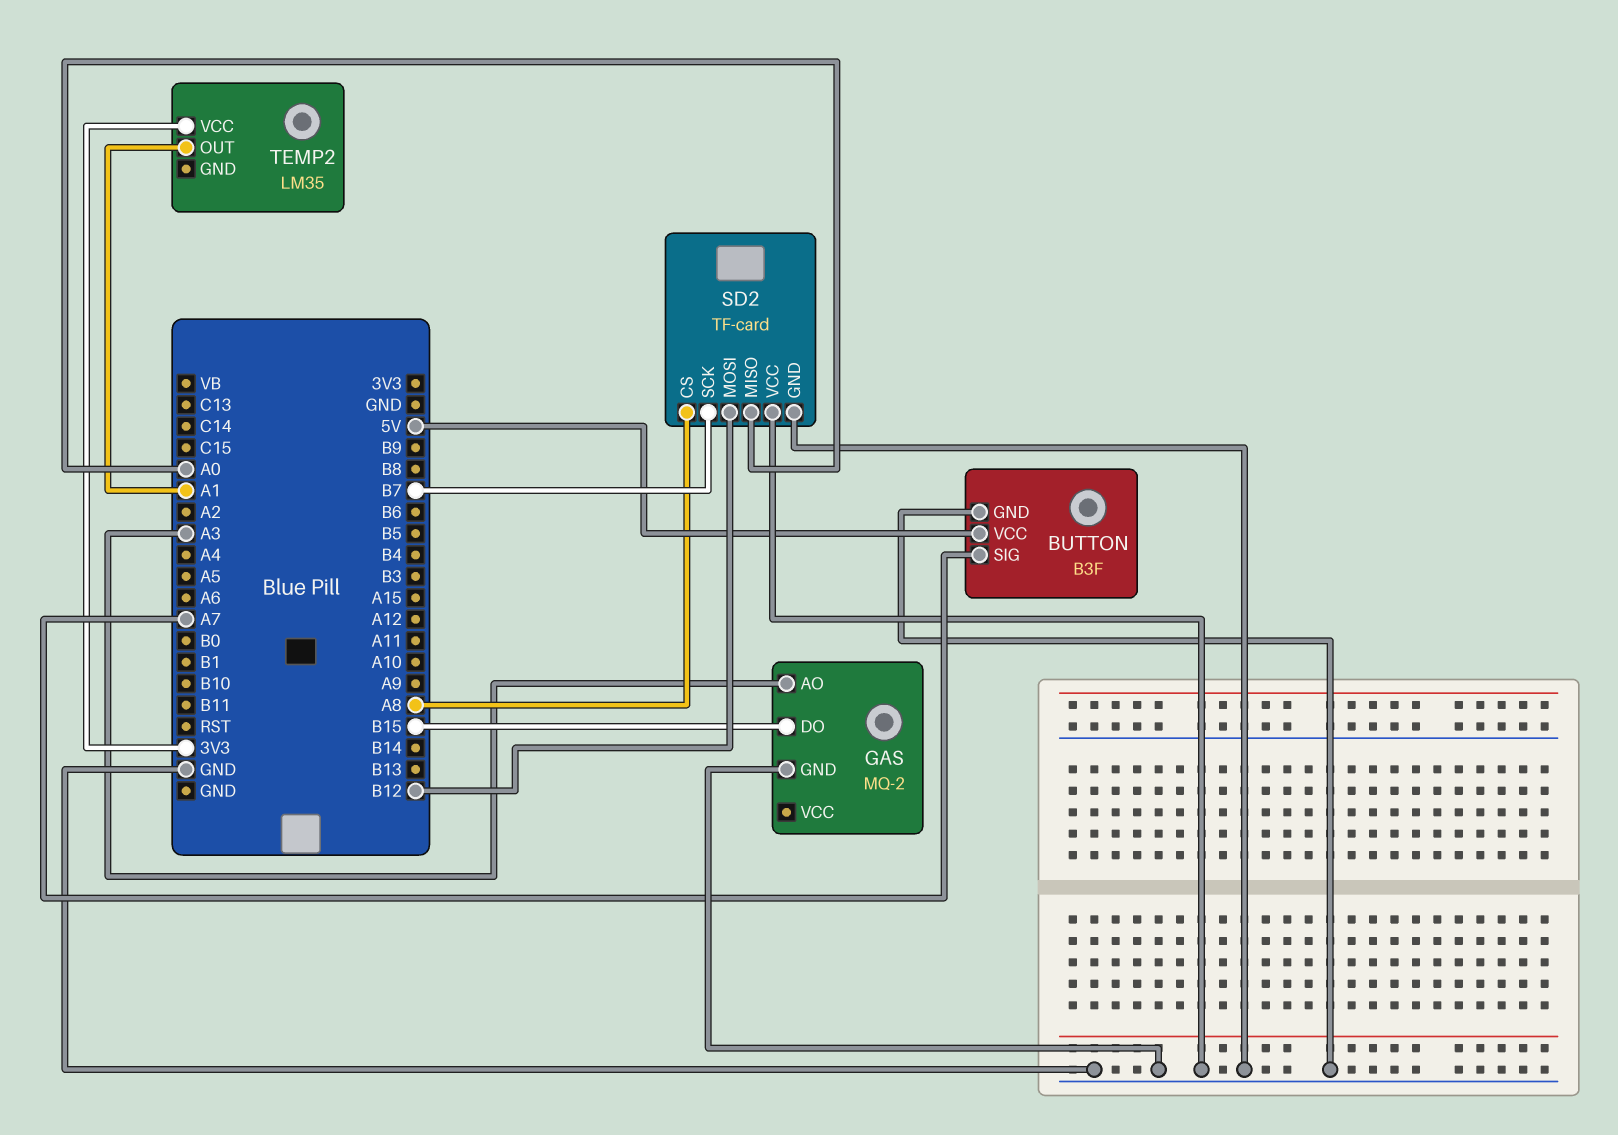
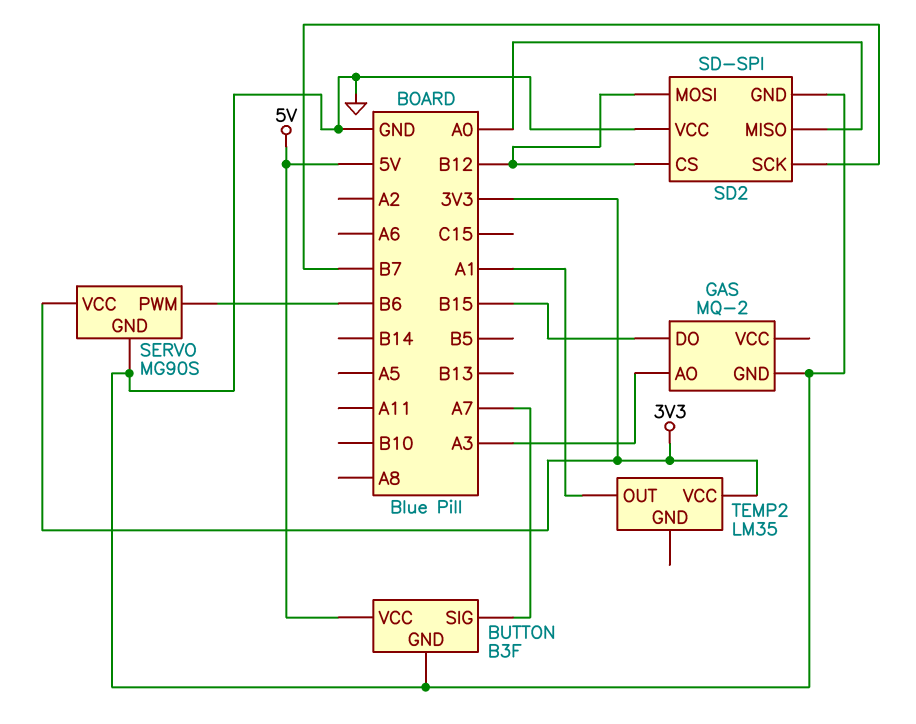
SD2: TF-card -> SD-SPI
SD2 pin CS: A8 -> B12
SERVO: none -> MG90S
SERVO pin GND: none -> GND
SERVO pin PWM: none -> B6
SERVO pin VCC: none -> 3V3

